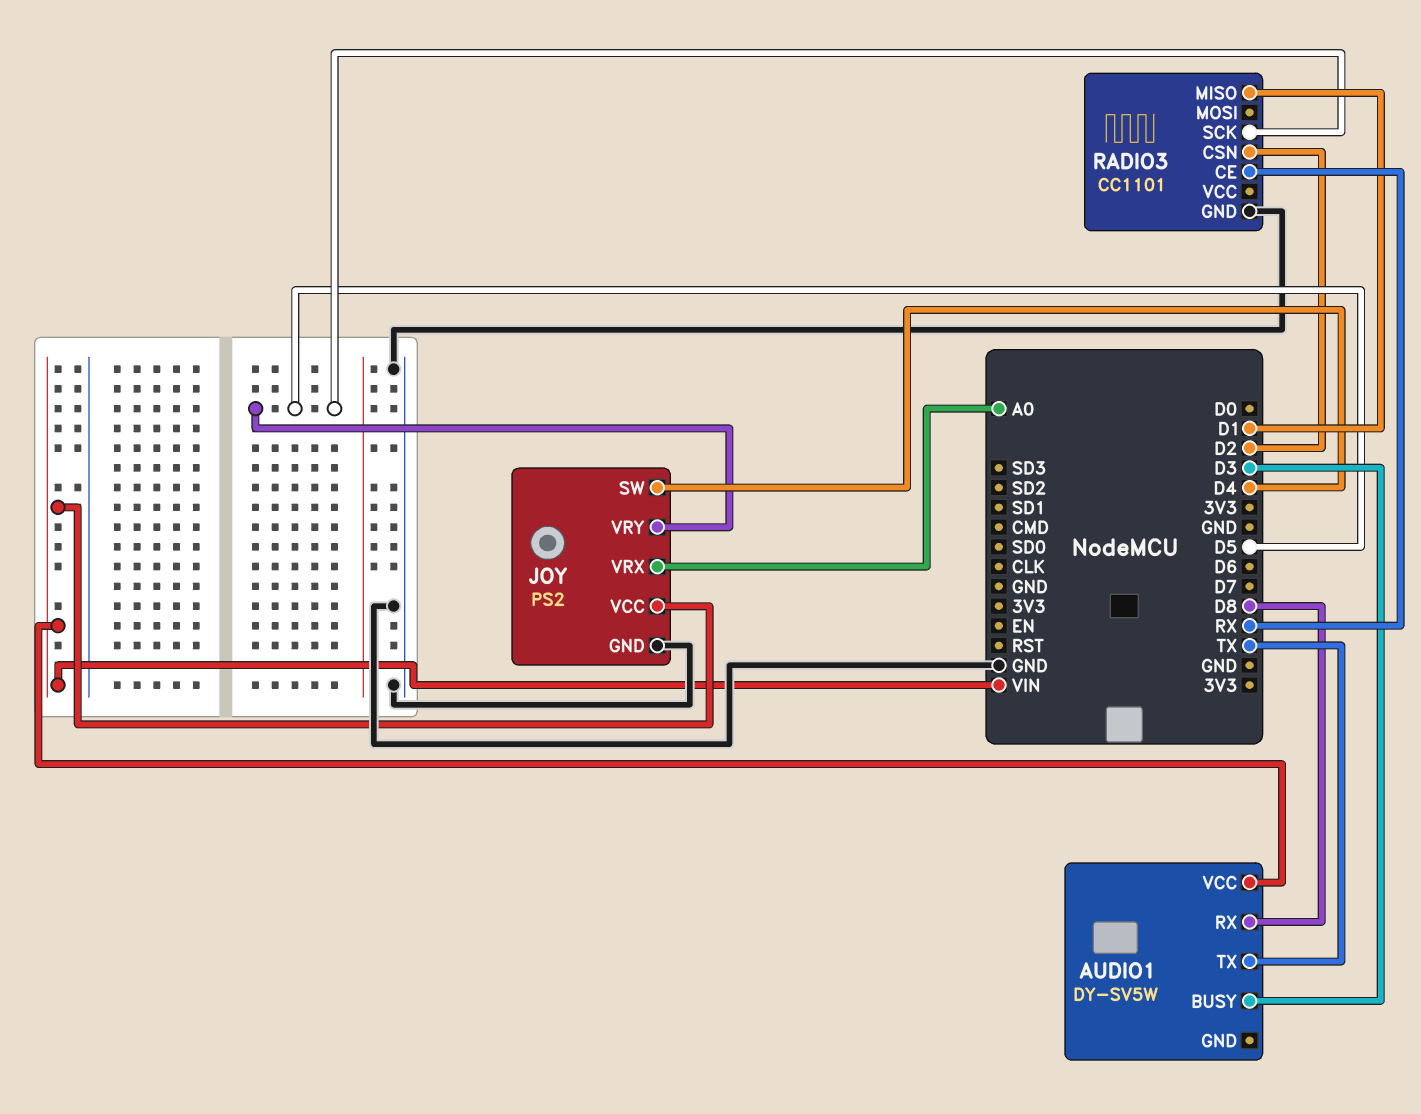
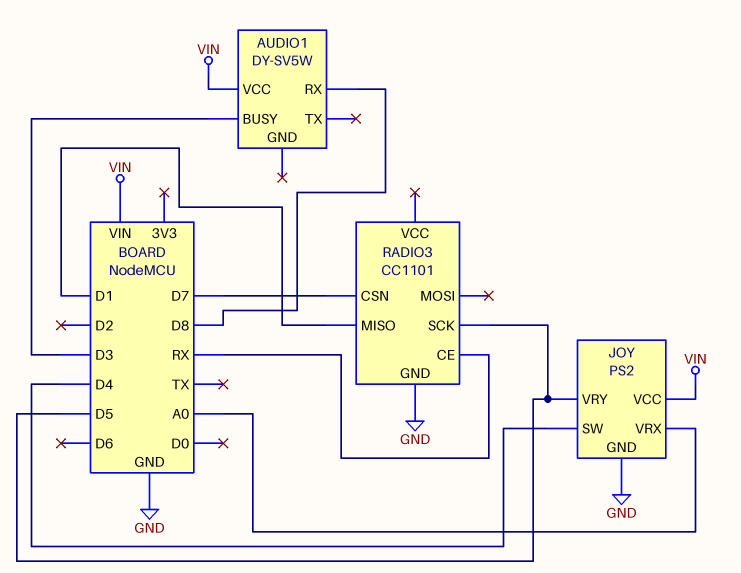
AUDIO1 pin TX: TX -> none
RADIO3 pin CSN: D2 -> D7

